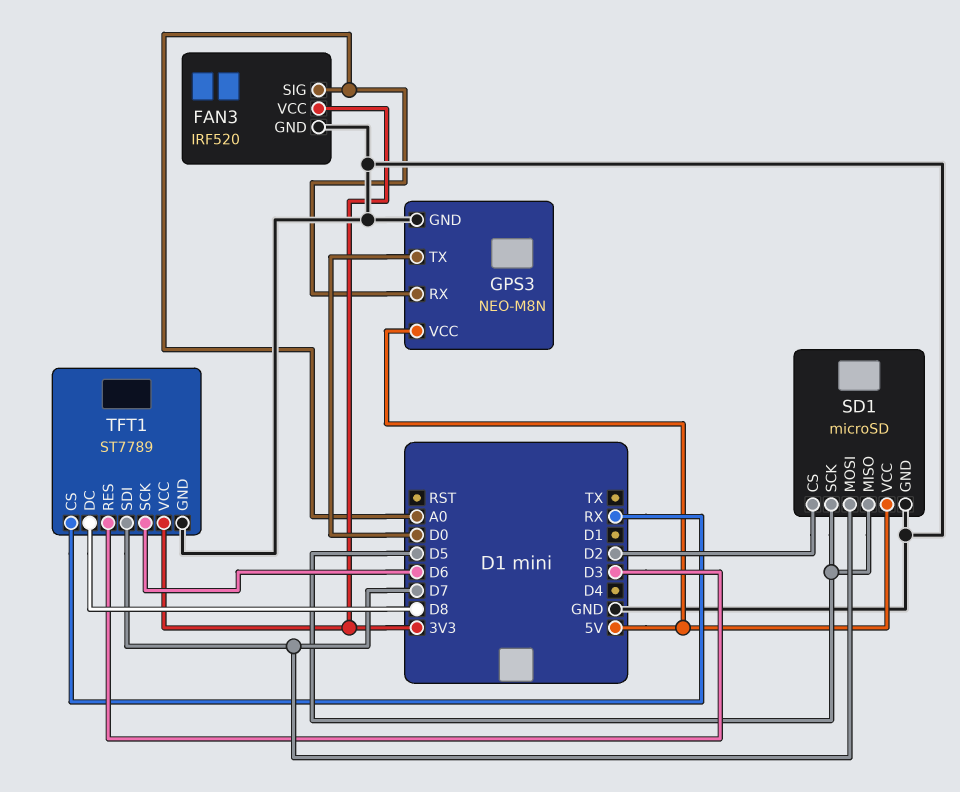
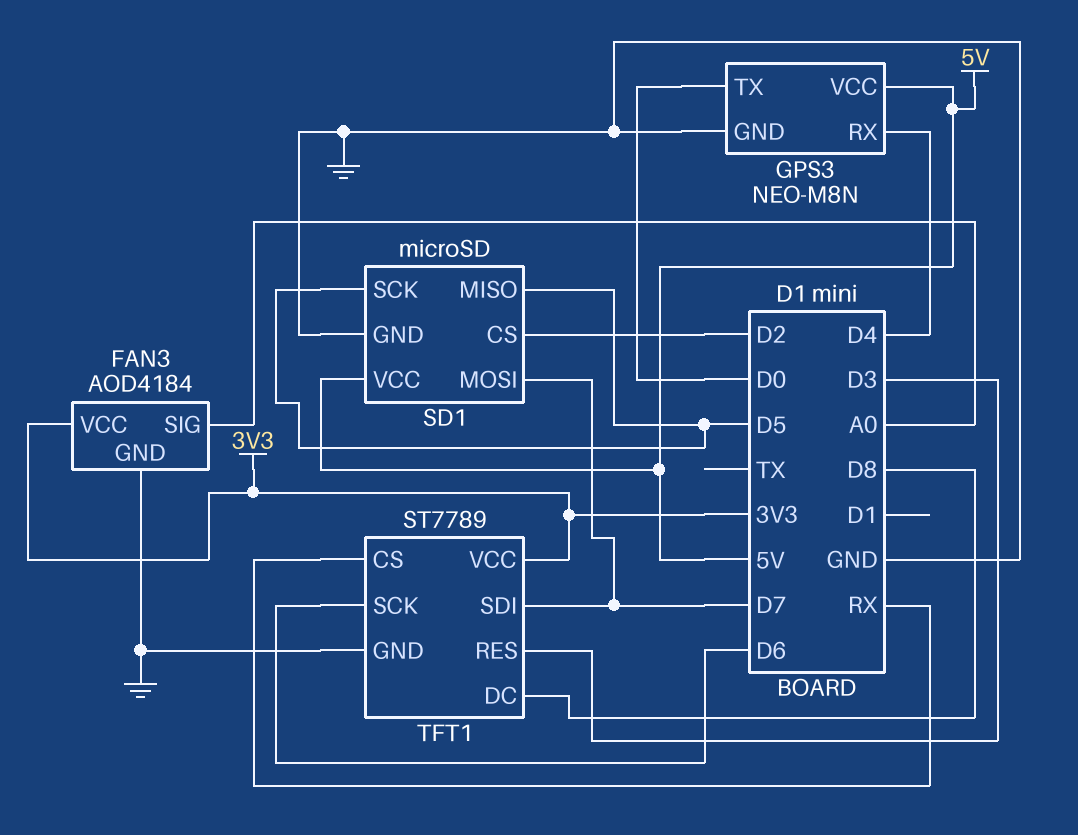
FAN3: IRF520 -> AOD4184
GPS3 pin RX: A0 -> D4

